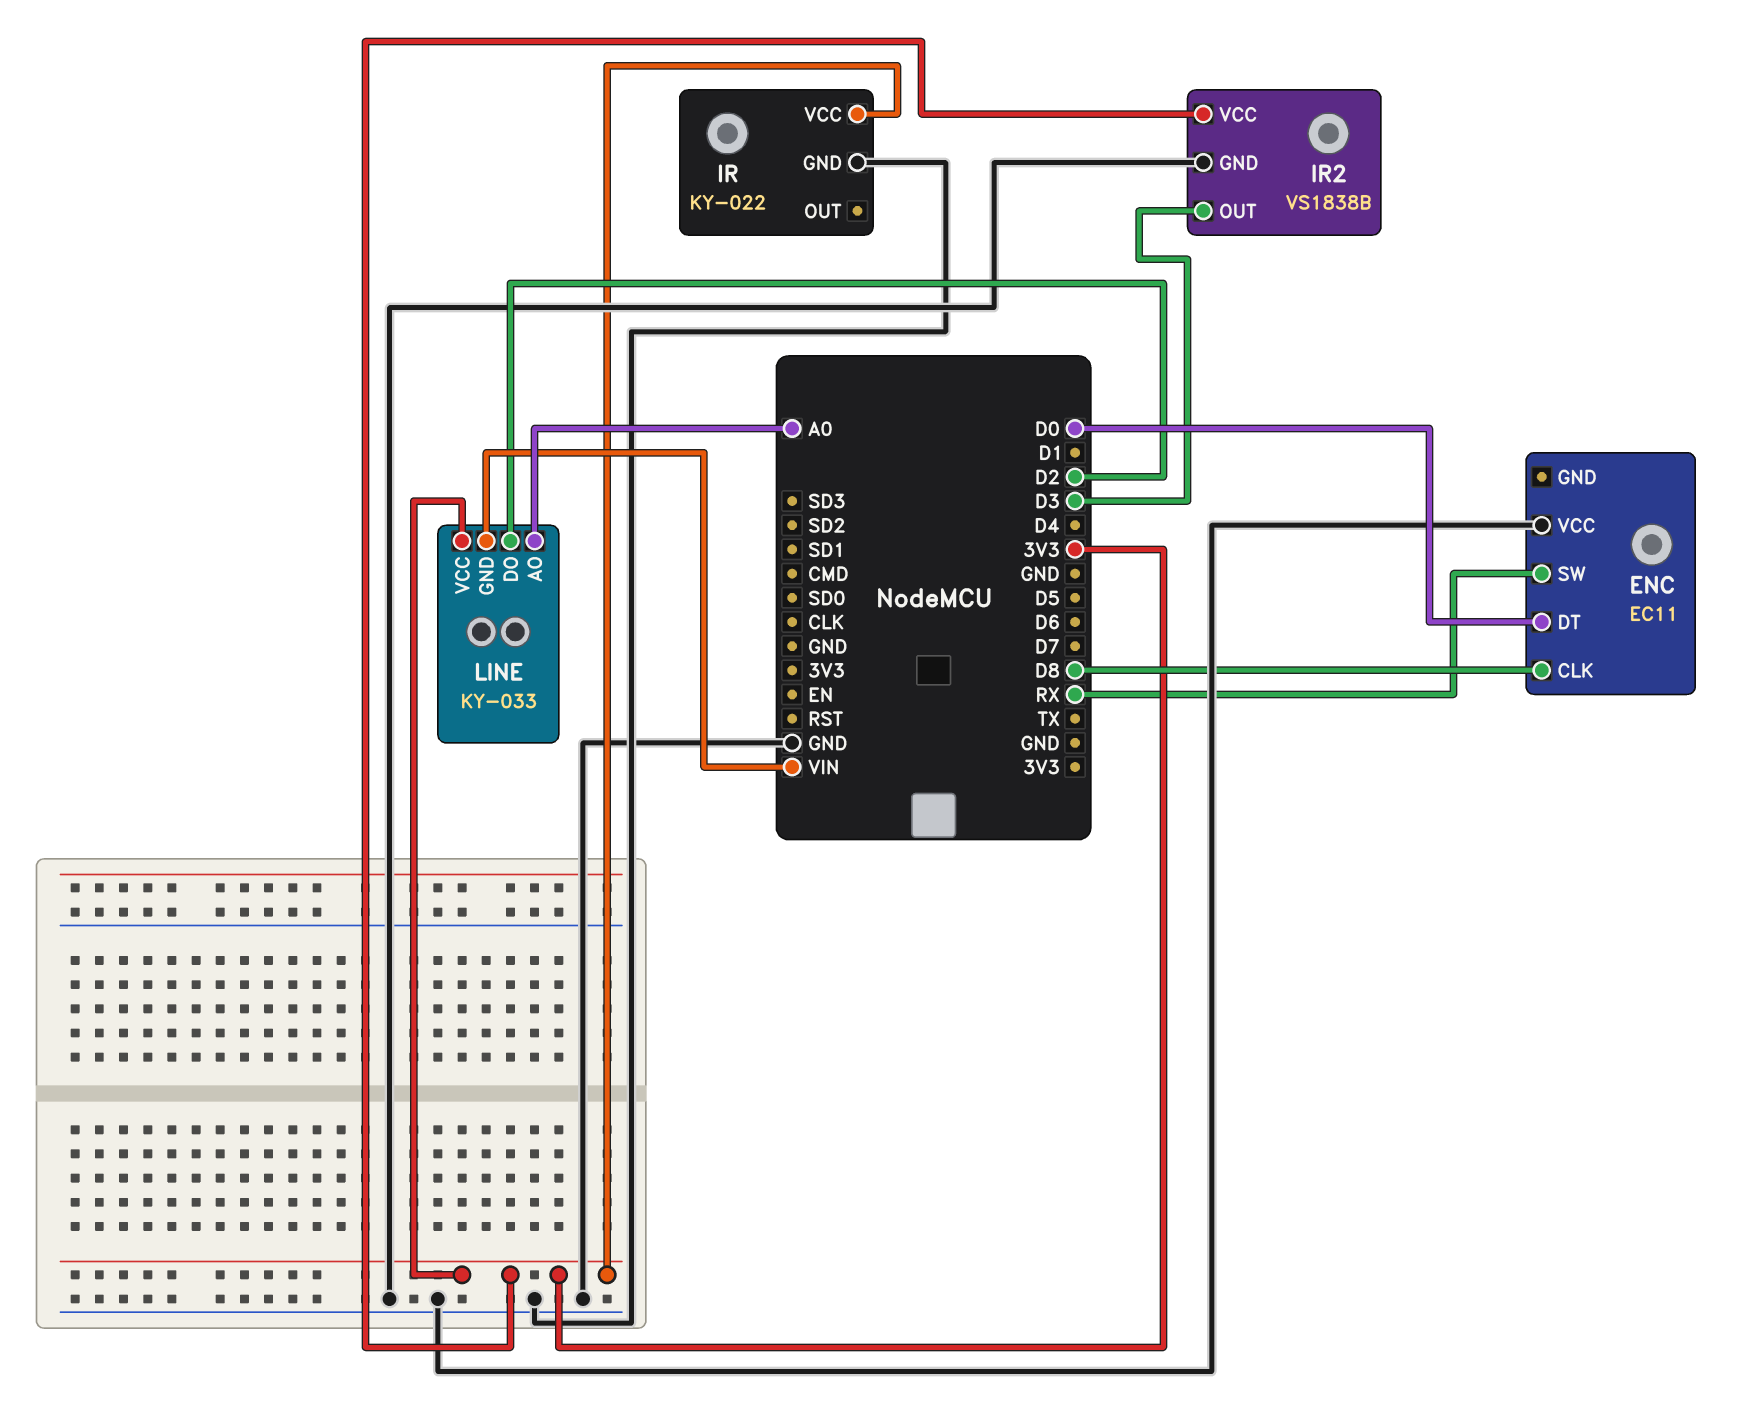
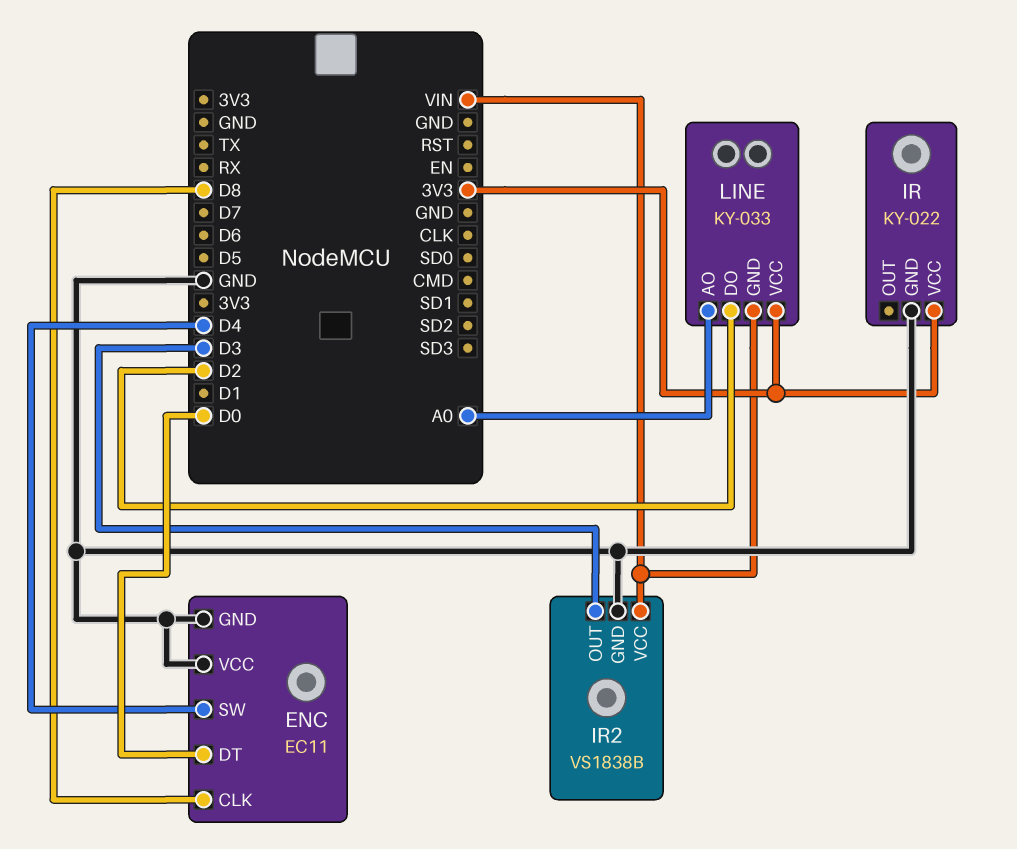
ENC pin GND: none -> GND
ENC pin SW: RX -> D4
IR2 pin VCC: 3V3 -> VIN

